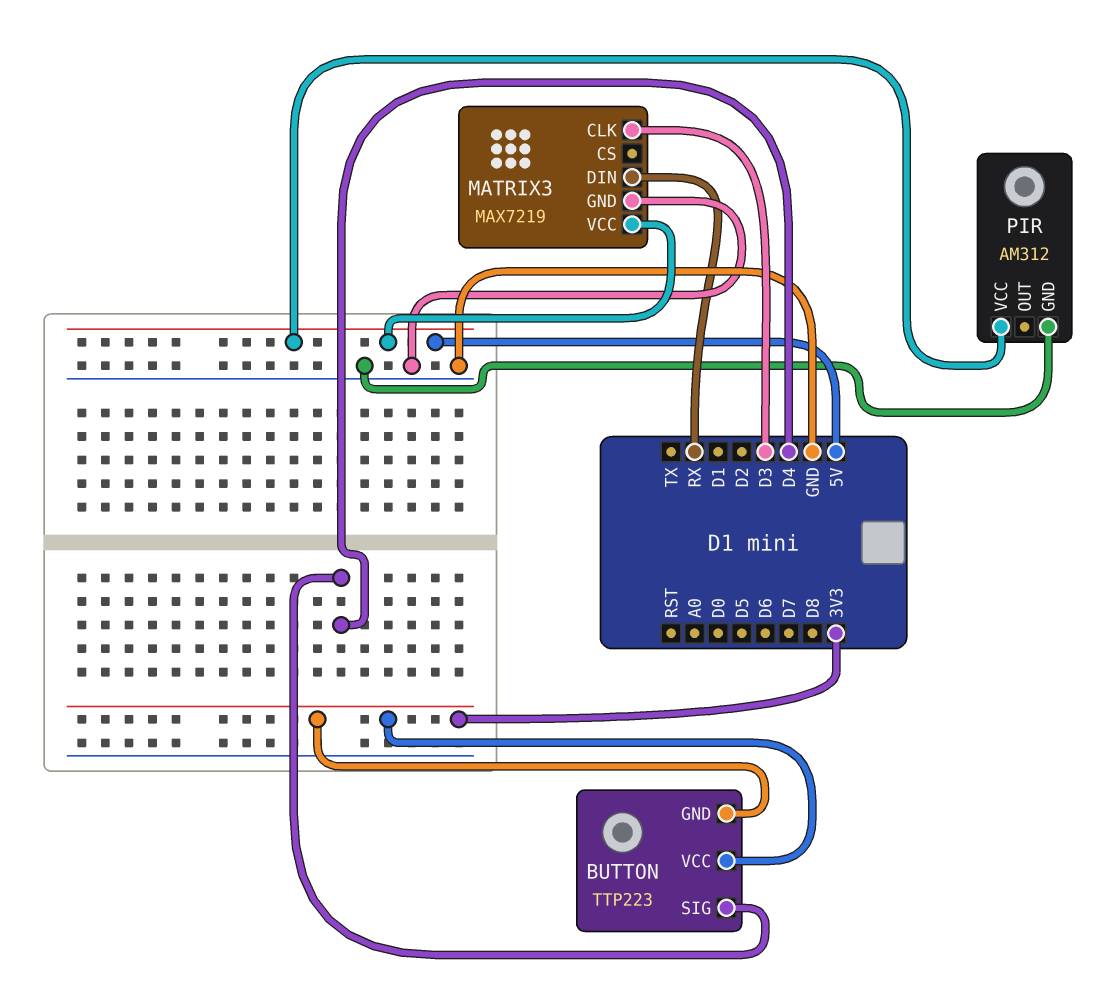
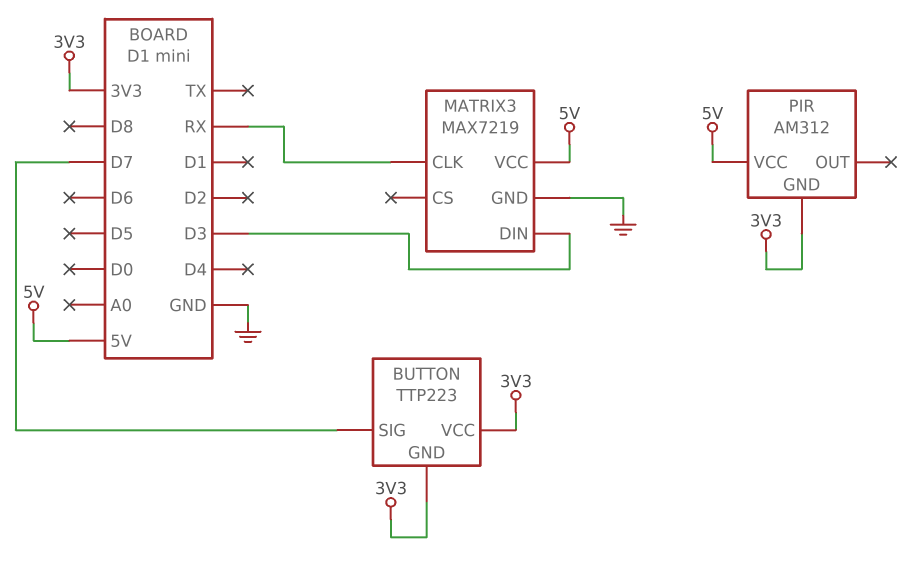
BUTTON pin SIG: D4 -> D7
MATRIX3 pin CLK: D3 -> RX
MATRIX3 pin DIN: RX -> D3
PIR pin GND: GND -> 3V3

